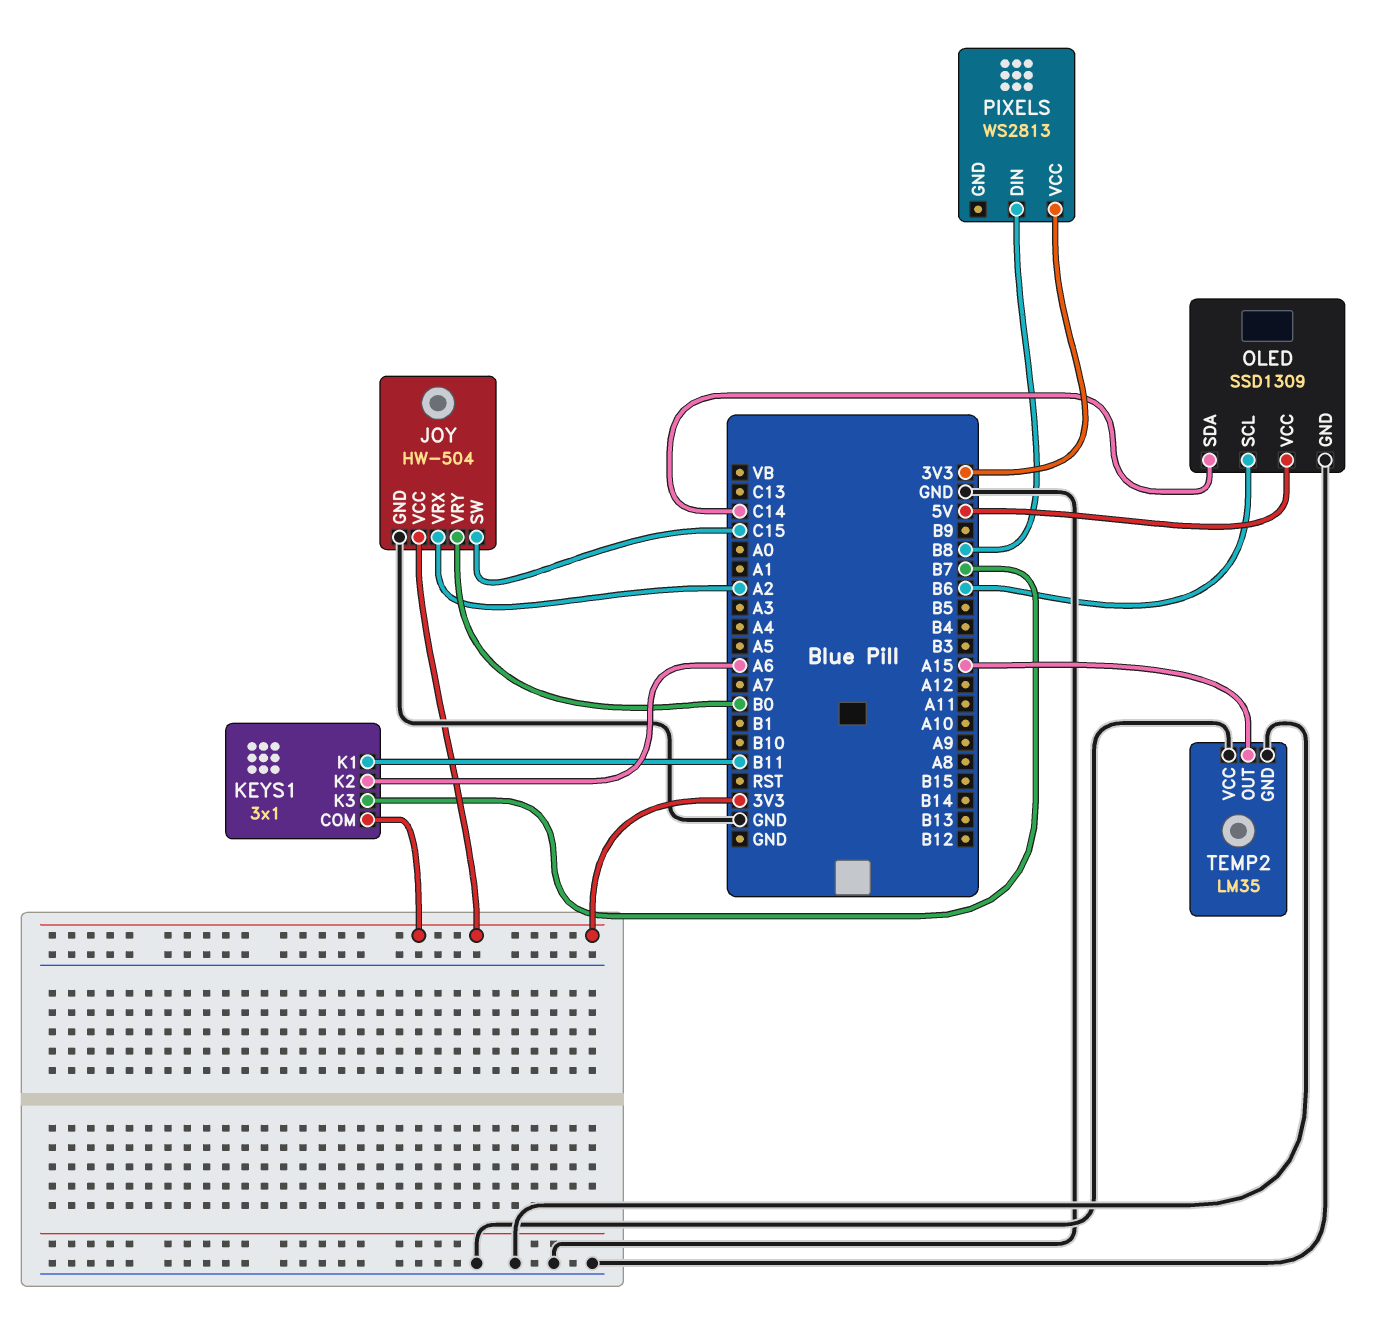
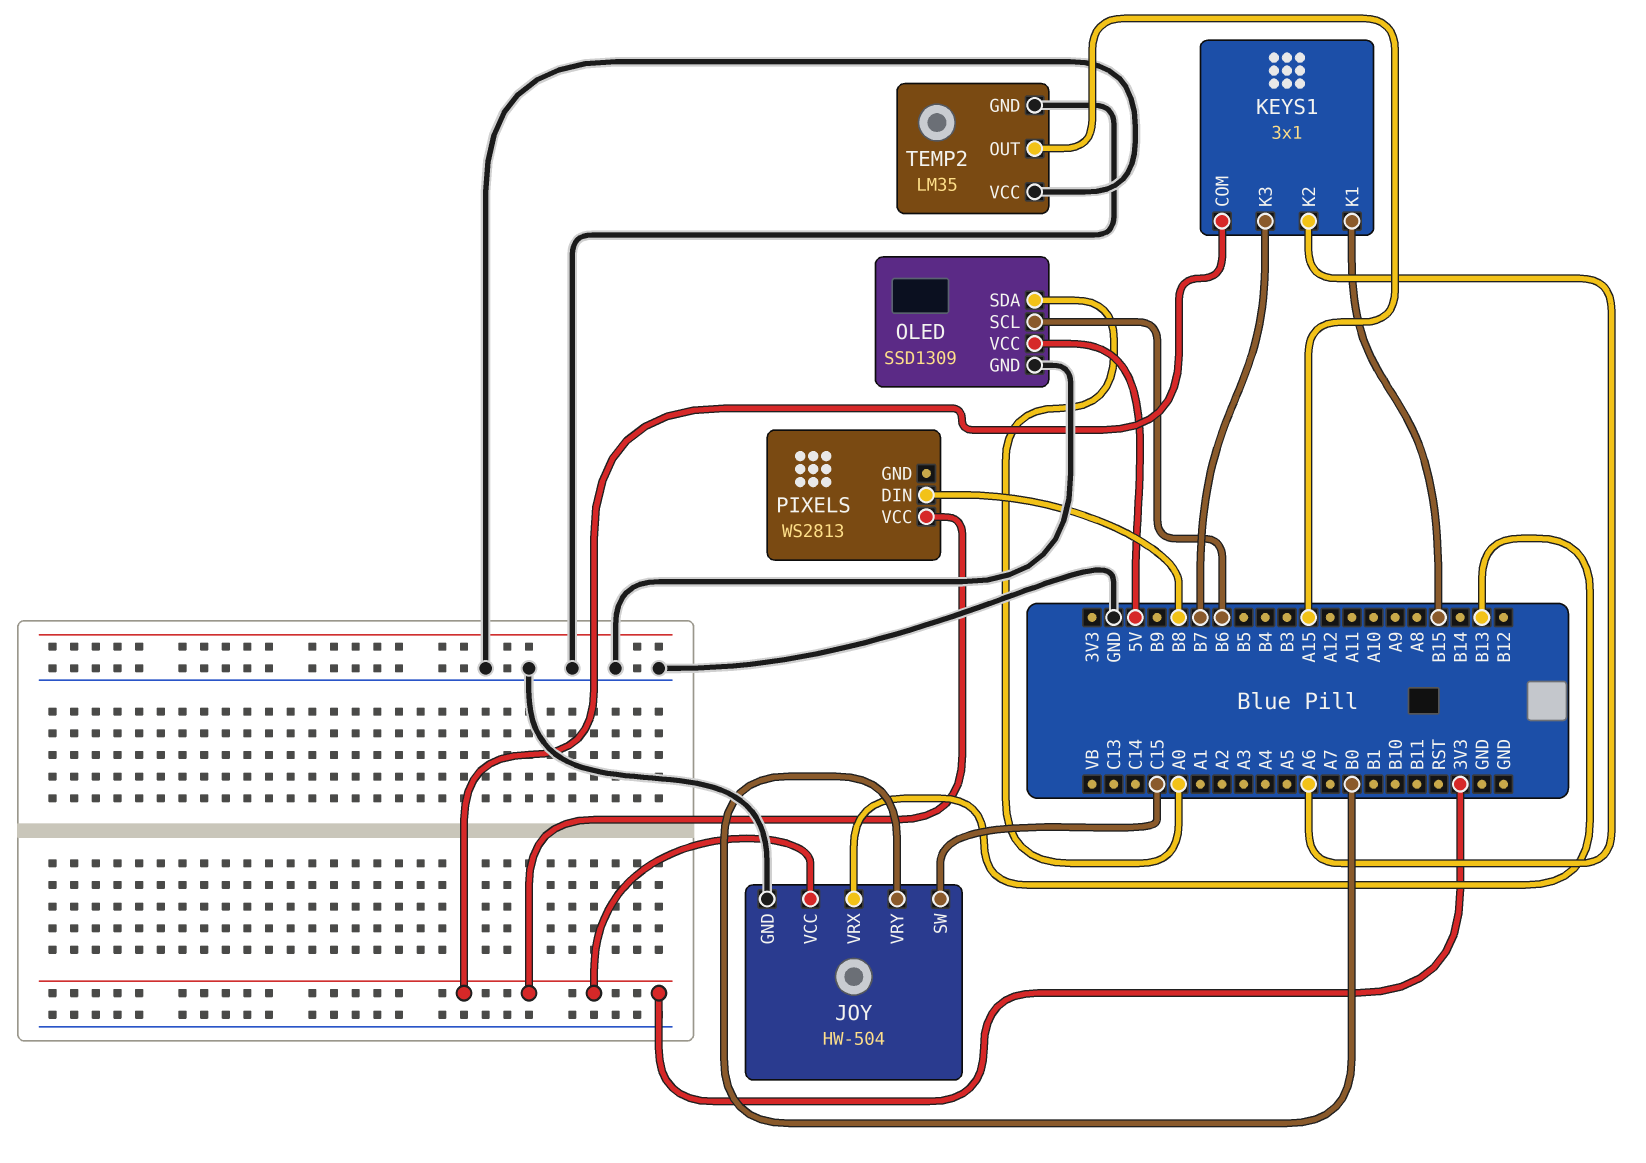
JOY pin VRX: A2 -> B13
KEYS1 pin K1: B11 -> B15
OLED pin SDA: C14 -> A0

